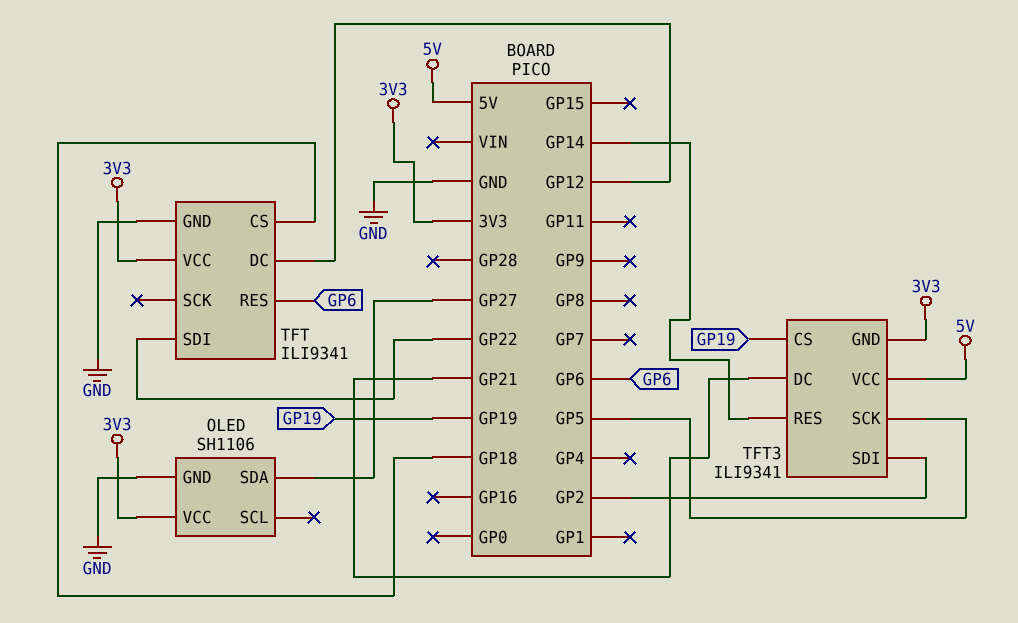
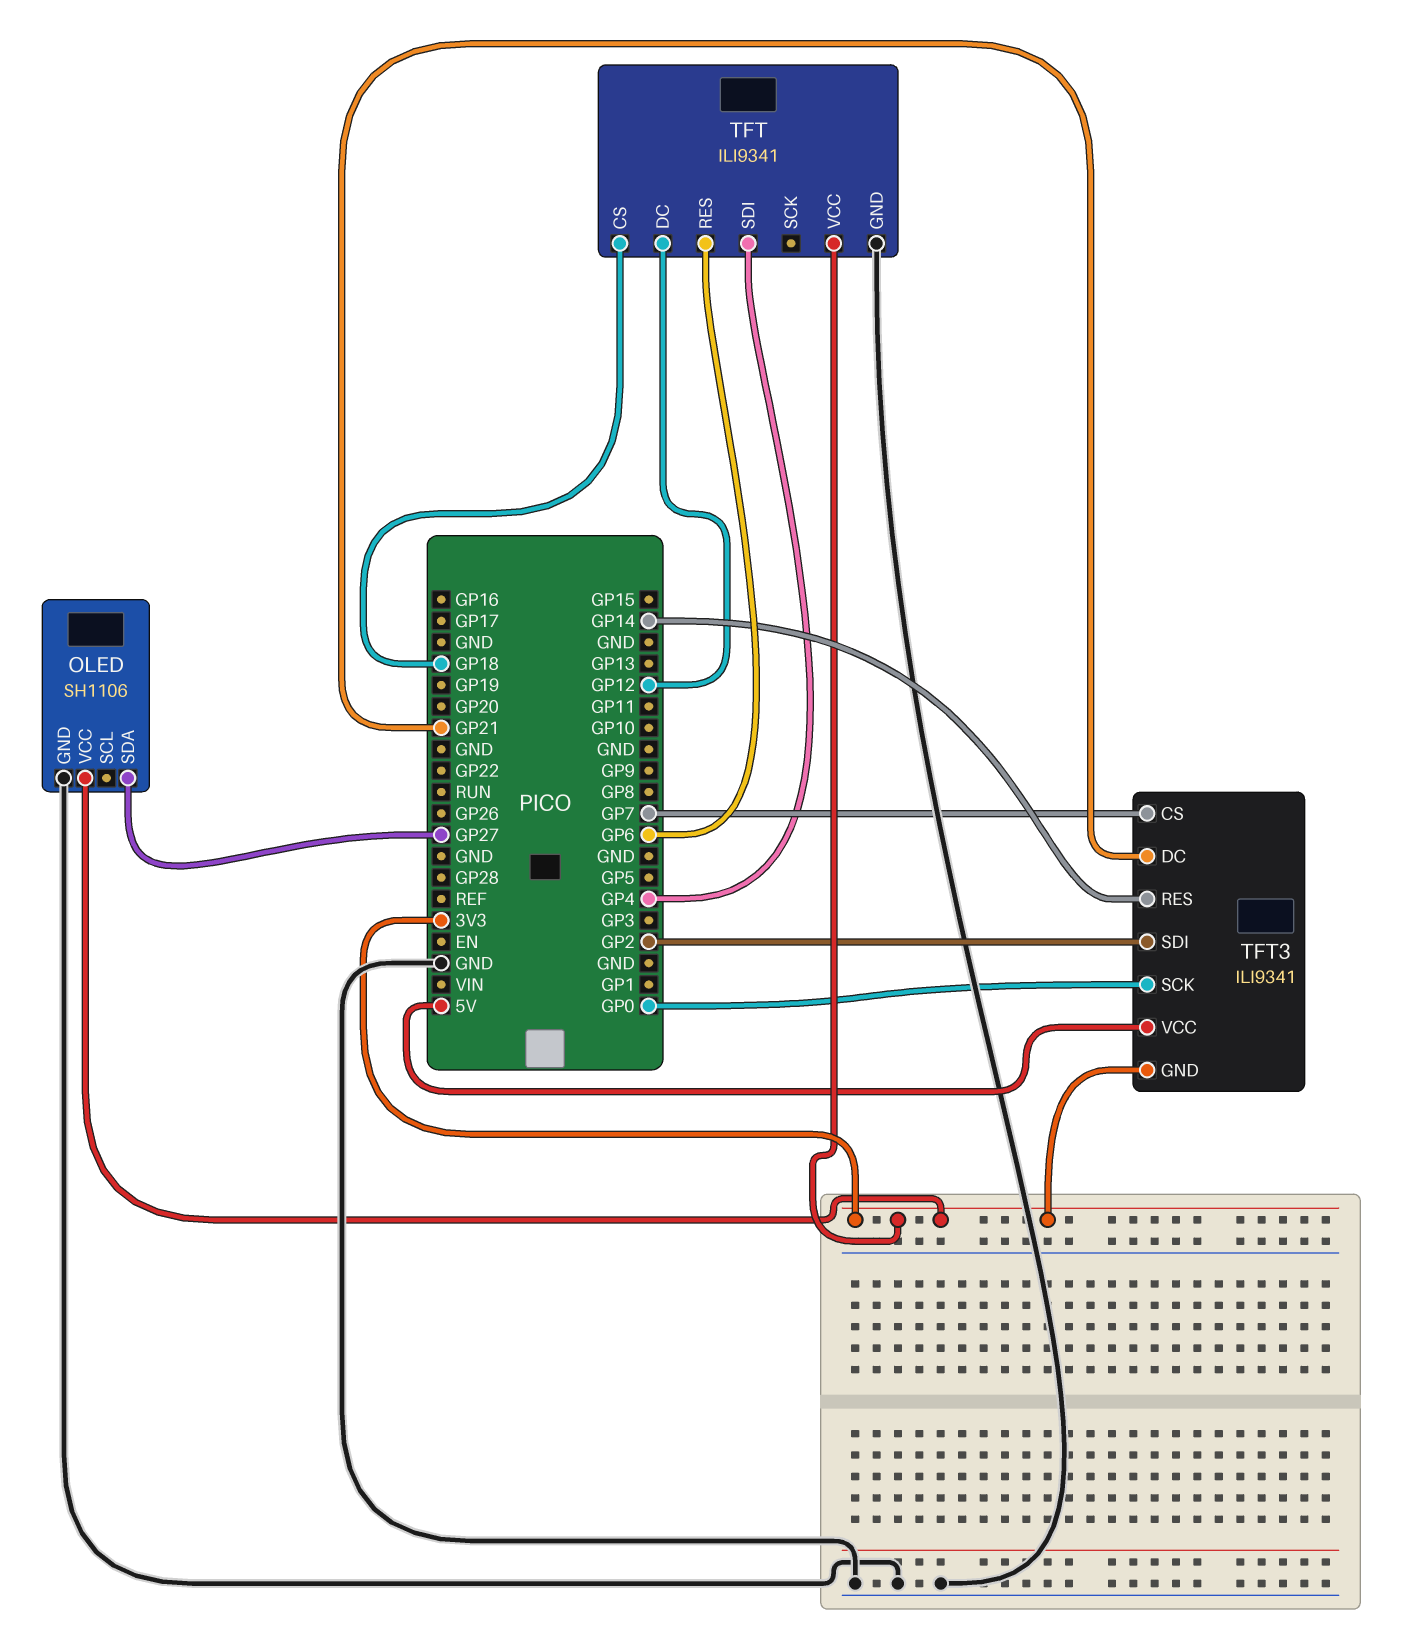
TFT pin SDI: GP22 -> GP4
TFT3 pin CS: GP19 -> GP7
TFT3 pin SCK: GP5 -> GP0

